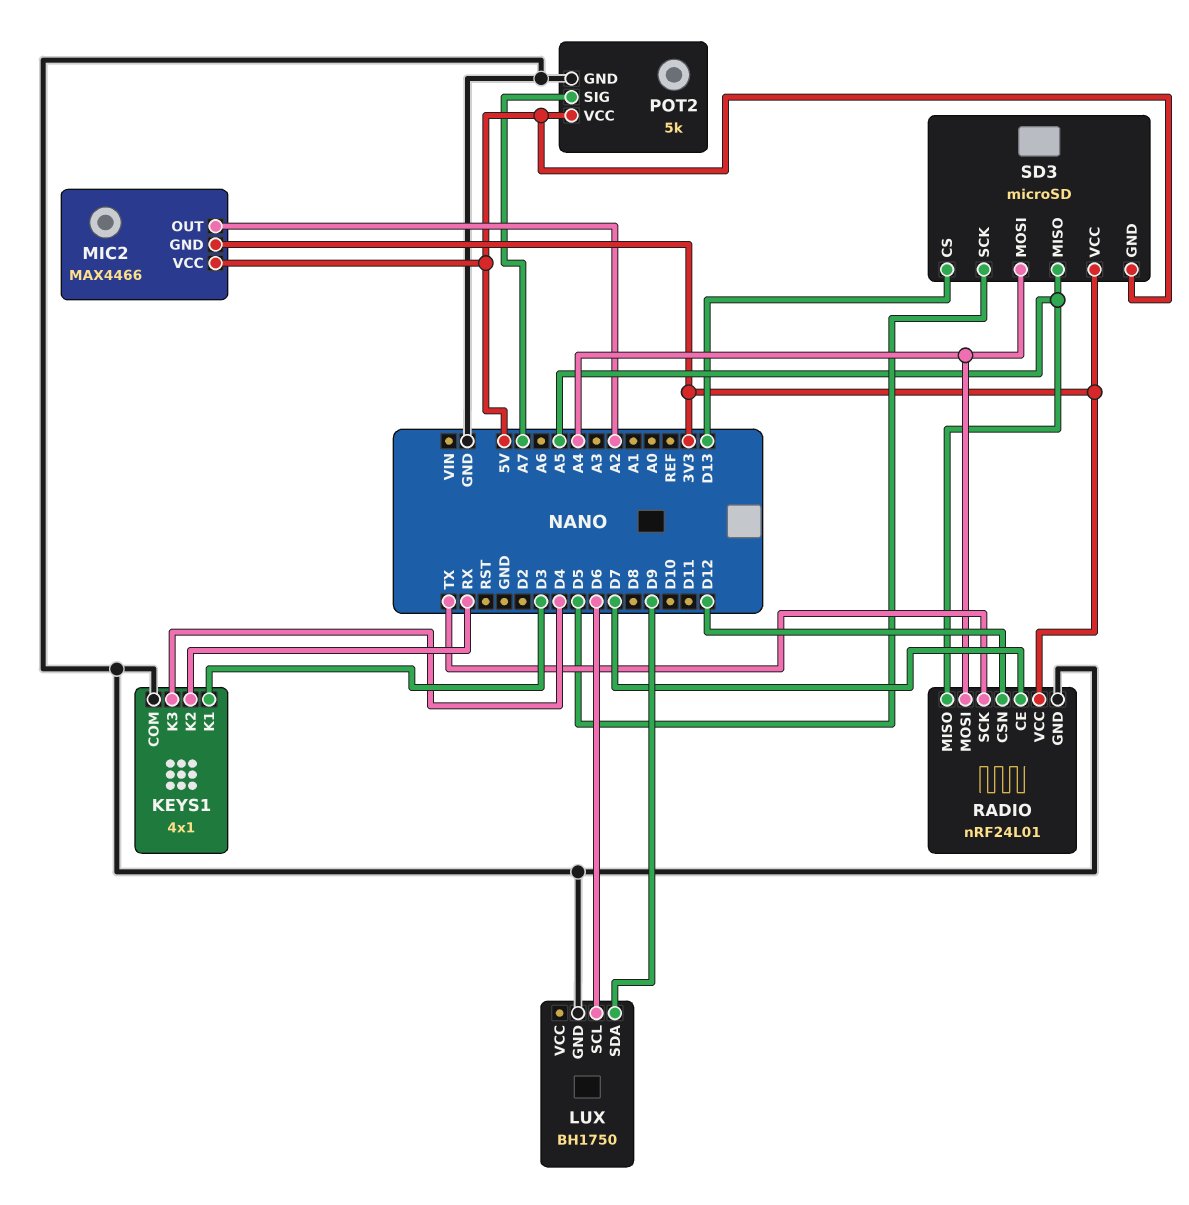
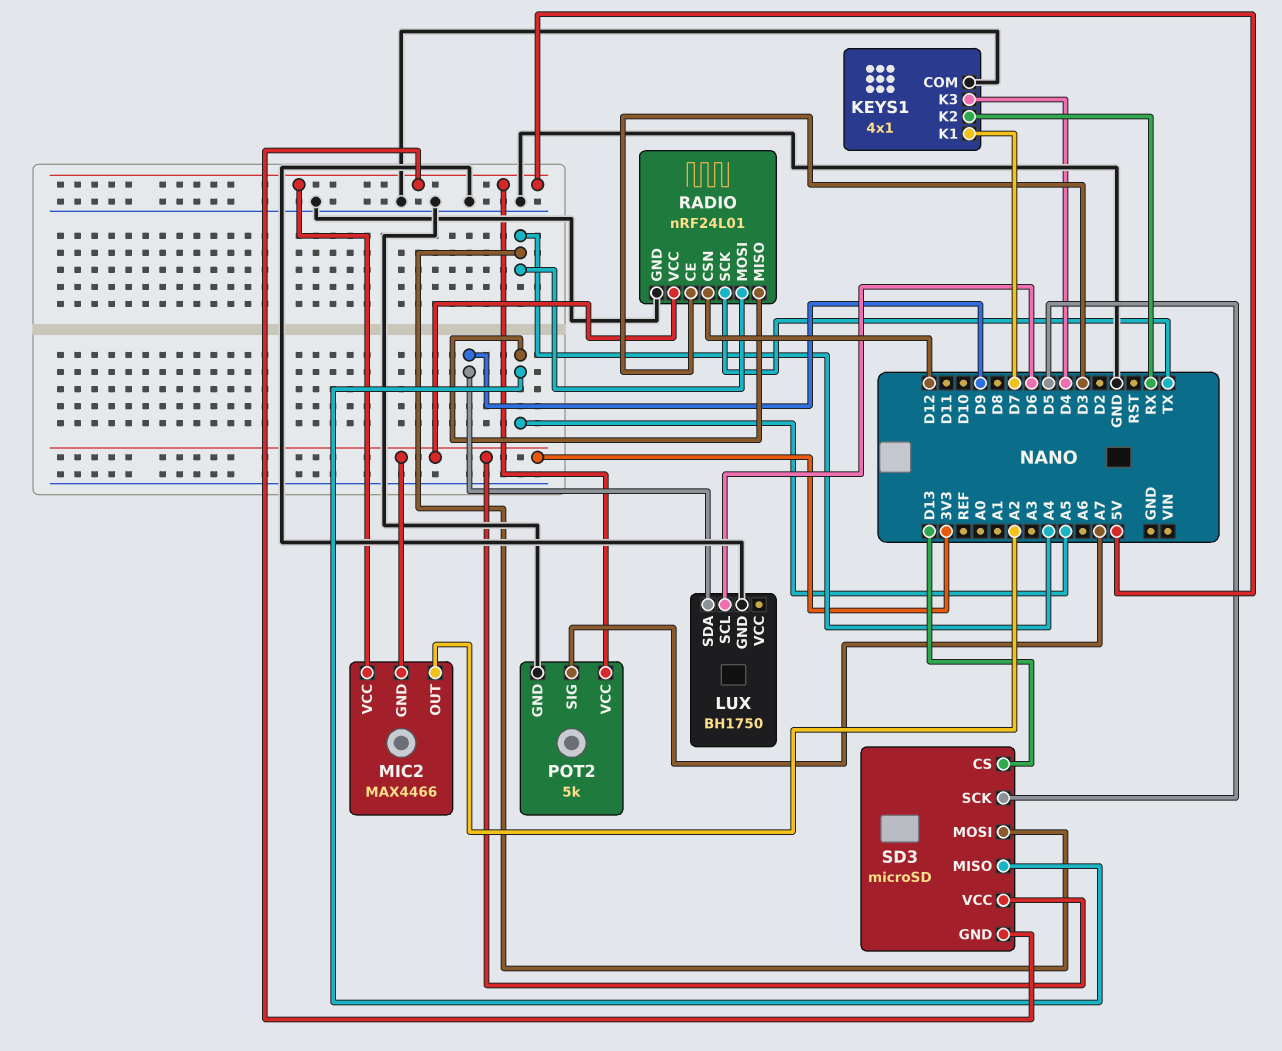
KEYS1 pin K1: D3 -> D7
RADIO pin CE: D7 -> D3

